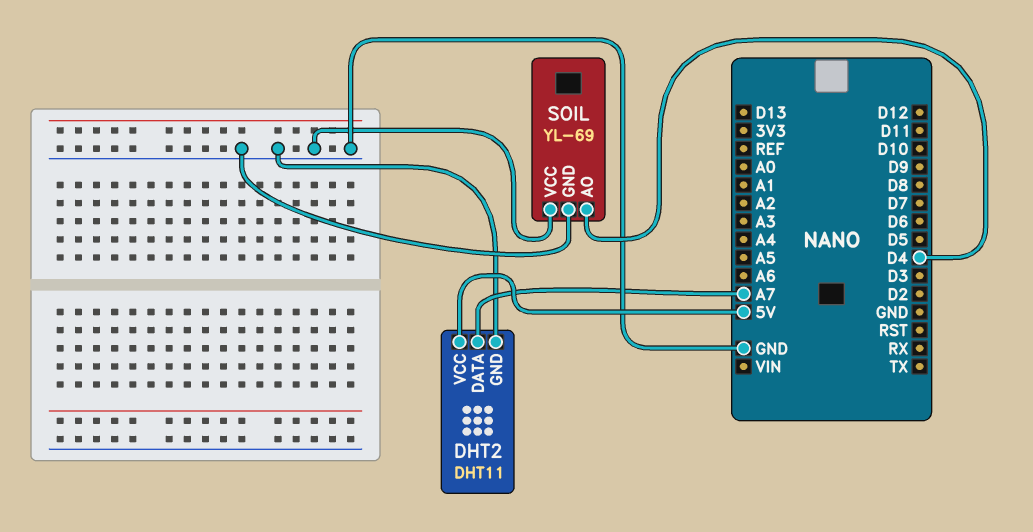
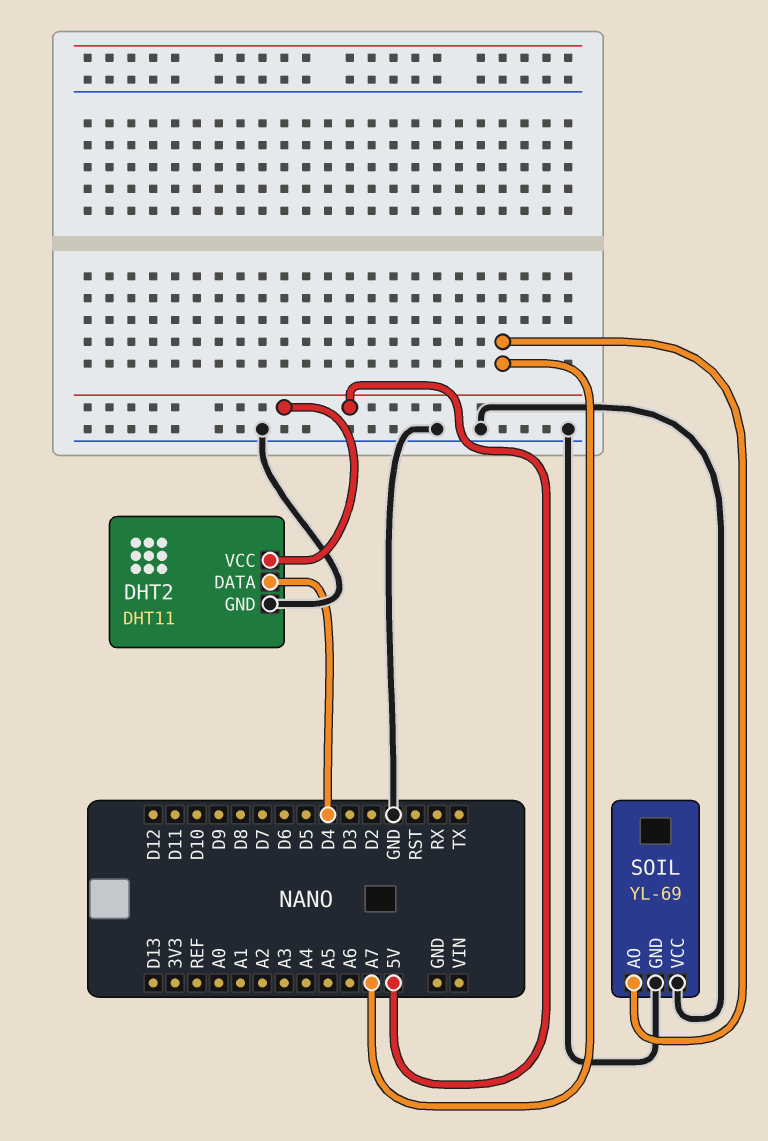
DHT2 pin DATA: A7 -> D4
SOIL pin AO: D4 -> A7

